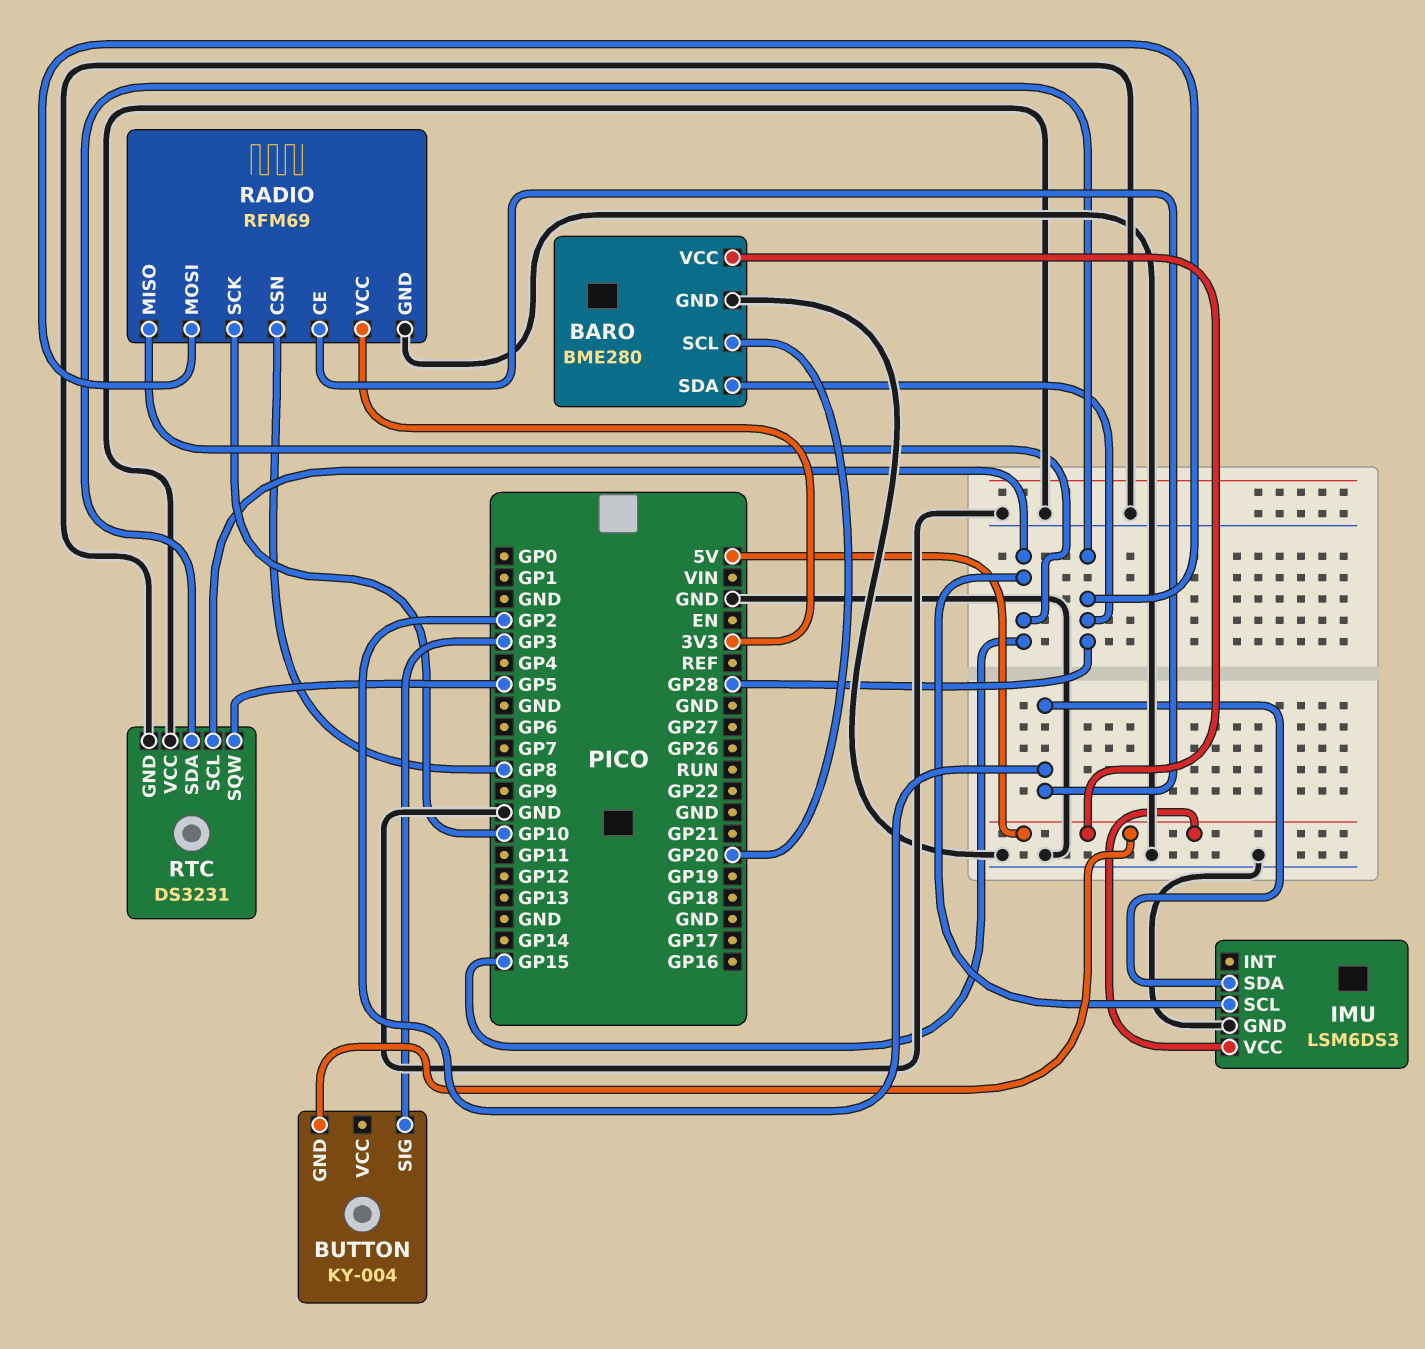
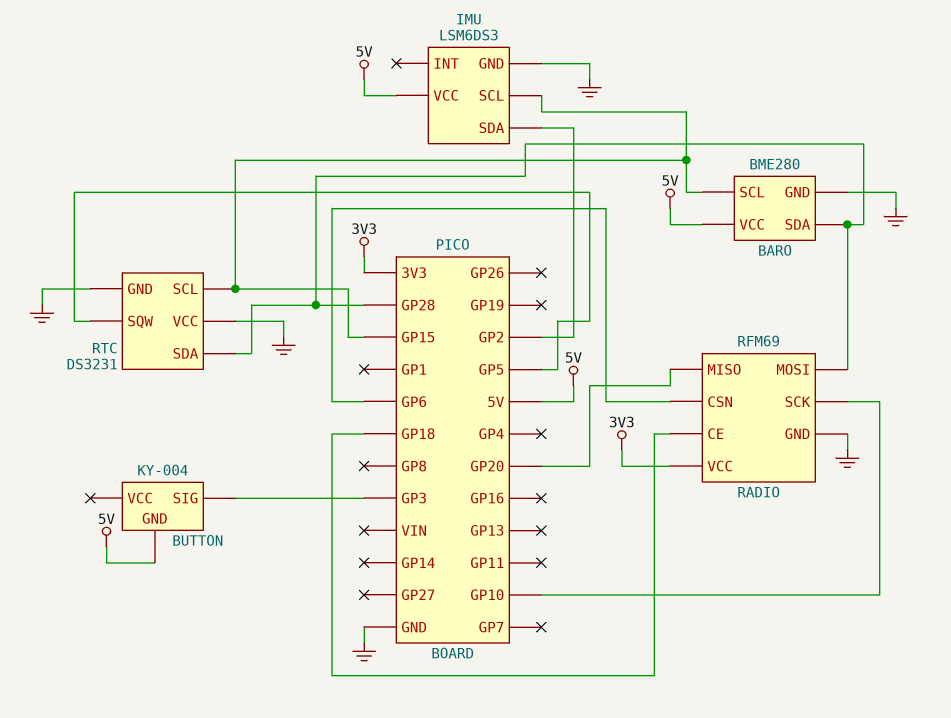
BARO pin SCL: GP20 -> GP15
RADIO pin CE: GP2 -> GP18
RADIO pin CSN: GP8 -> GP6
RADIO pin MISO: GP15 -> GP20

